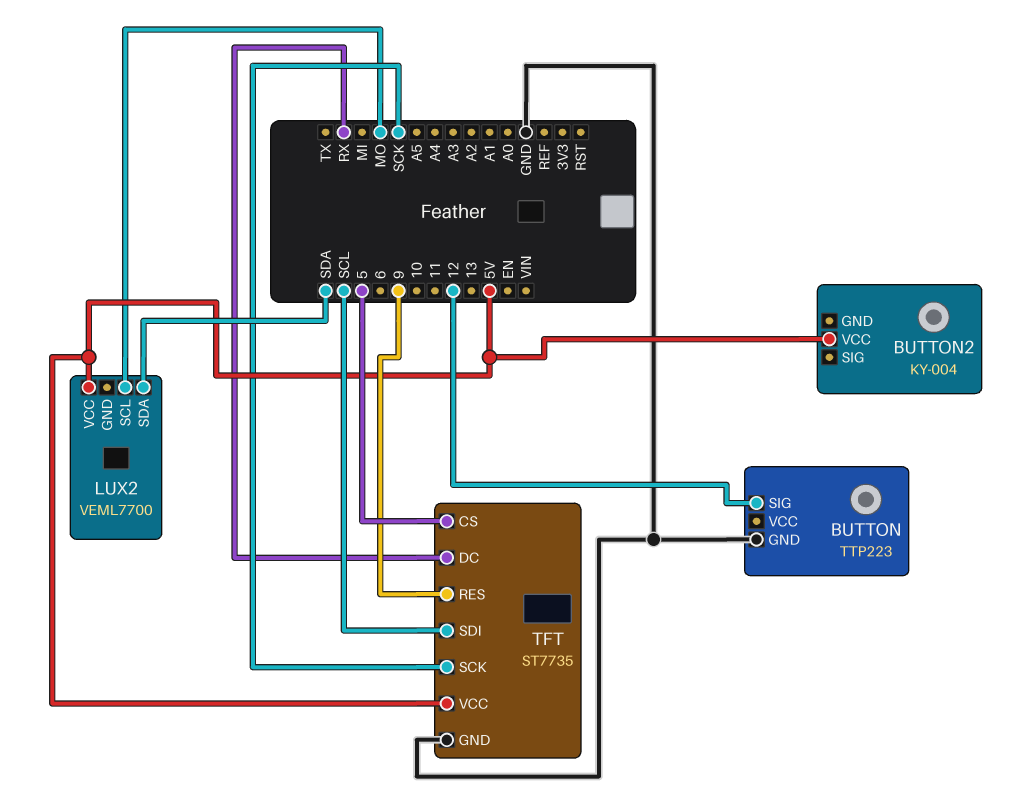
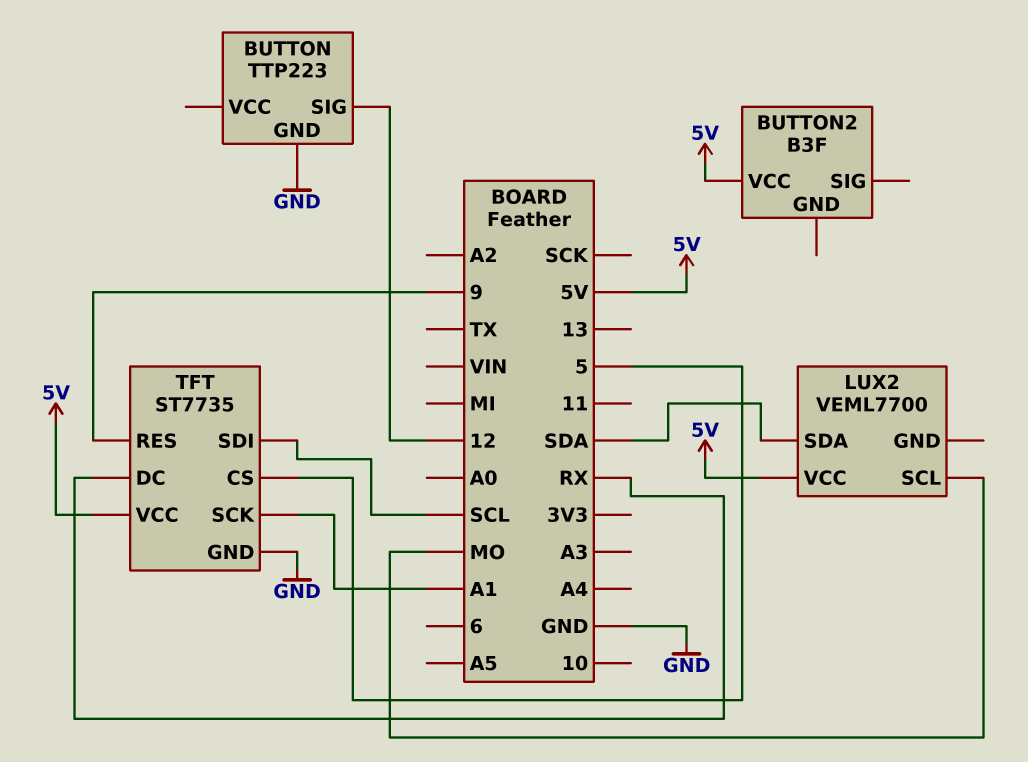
BUTTON2: KY-004 -> B3F
TFT pin SCK: SCK -> A1

